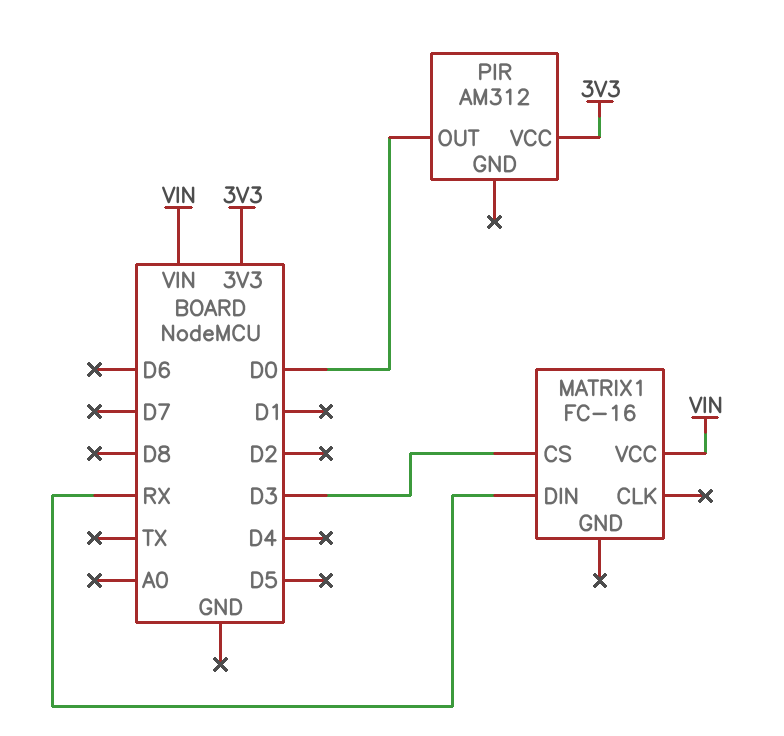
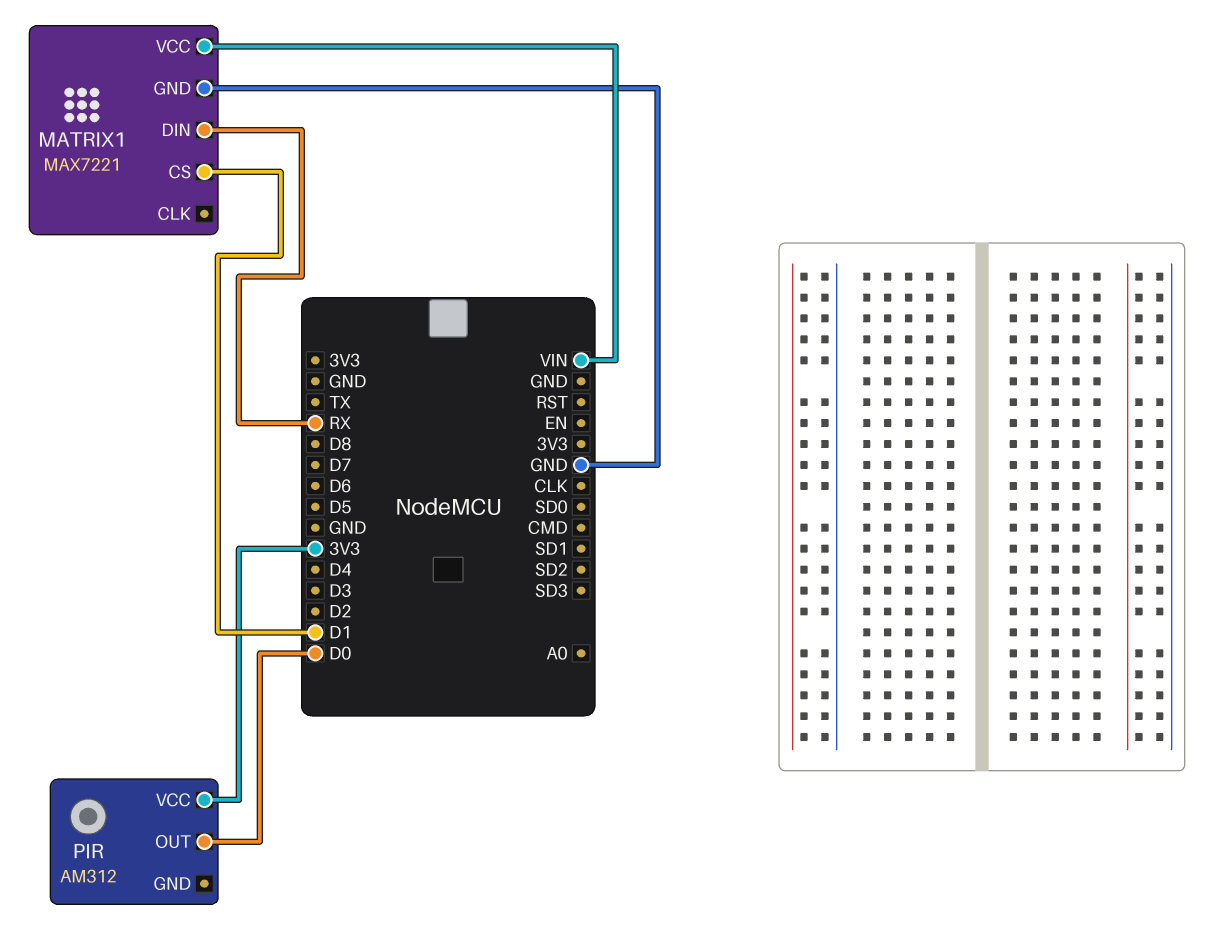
MATRIX1: FC-16 -> MAX7221
MATRIX1 pin CS: D3 -> D1
MATRIX1 pin GND: none -> GND

